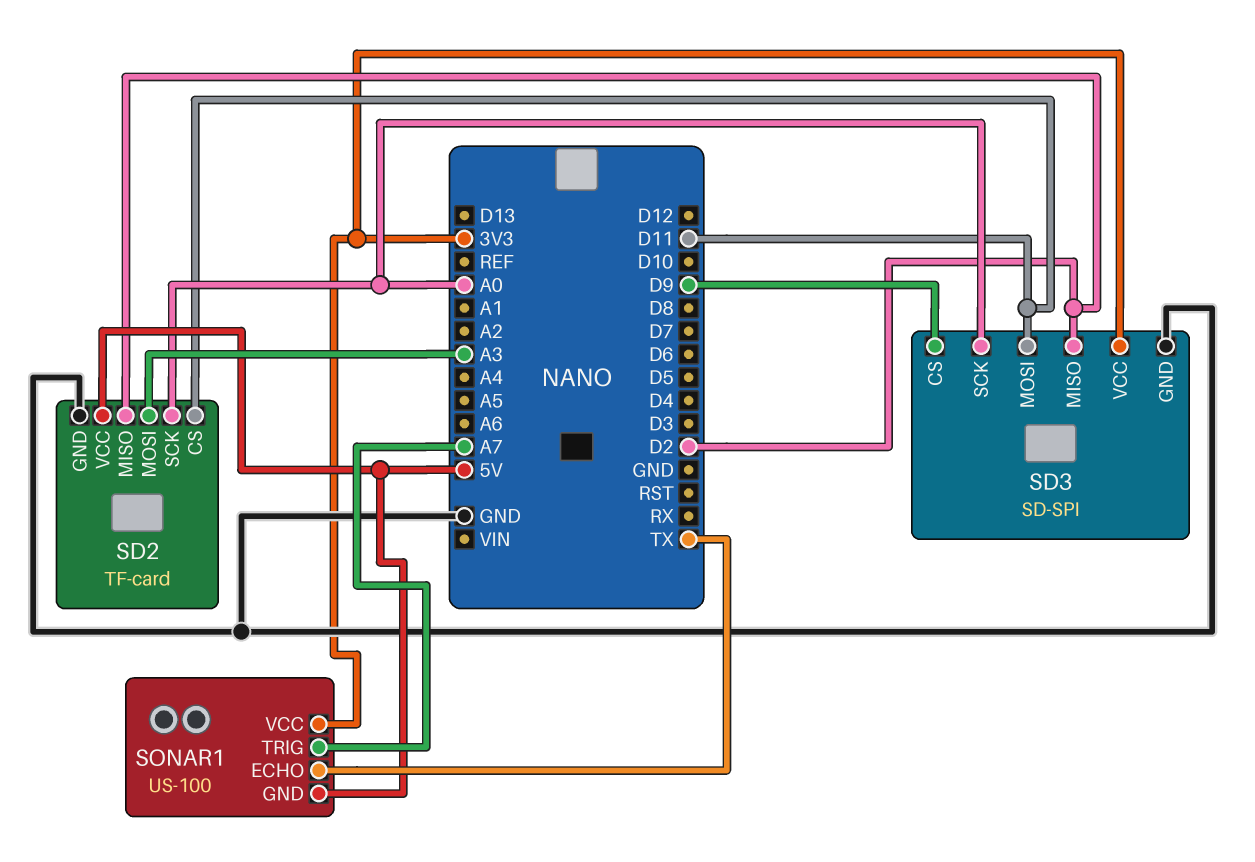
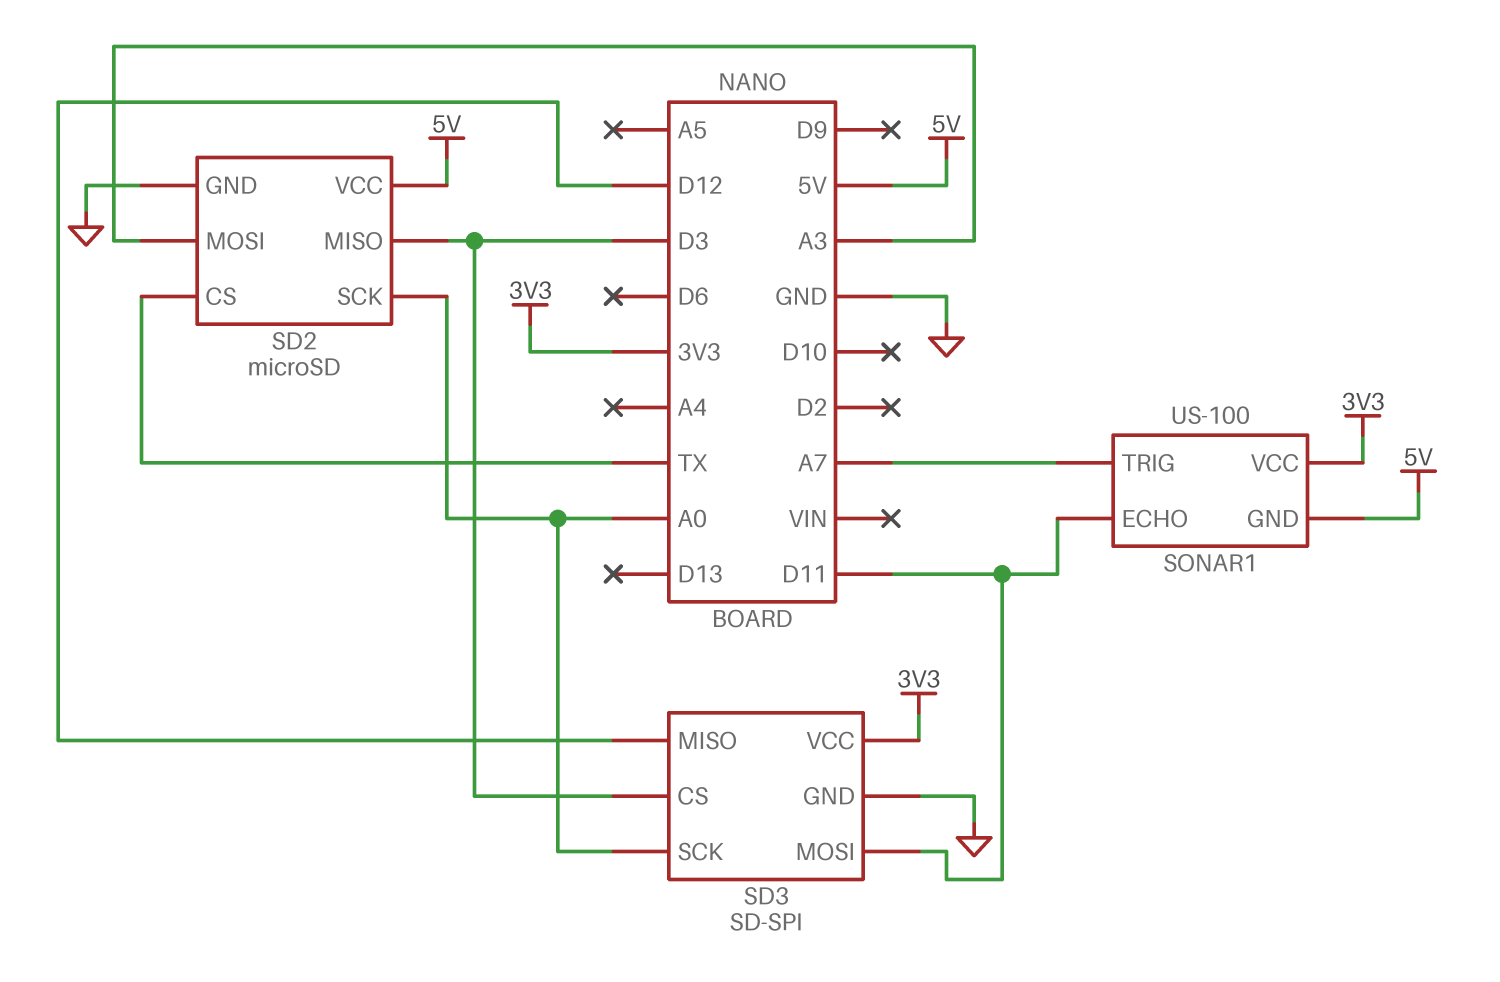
SD2: TF-card -> microSD
SD2 pin CS: D11 -> TX
SD2 pin MISO: D2 -> D3
SD3 pin CS: D9 -> D3
SD3 pin MISO: D2 -> D12
SONAR1 pin ECHO: TX -> D11

